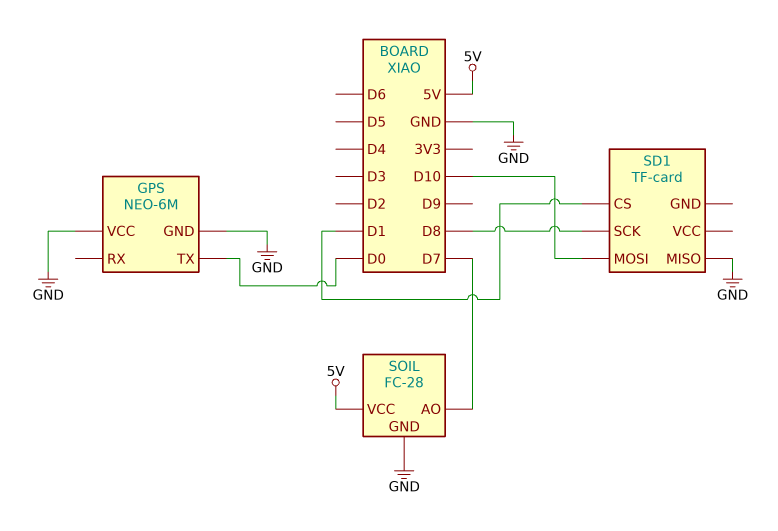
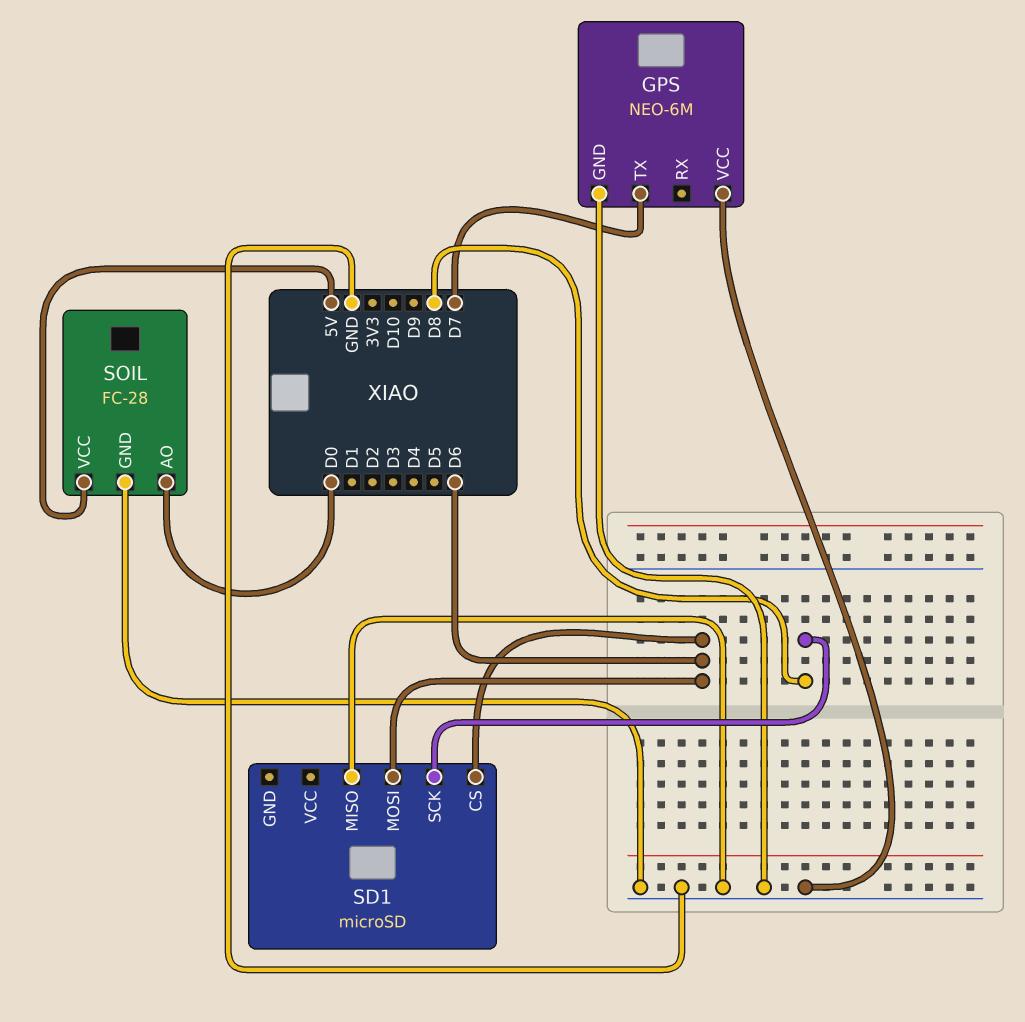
GPS pin TX: D0 -> D7
SD1: TF-card -> microSD
SD1 pin CS: D1 -> D6
SD1 pin MOSI: D10 -> D6
SOIL pin AO: D7 -> D0

